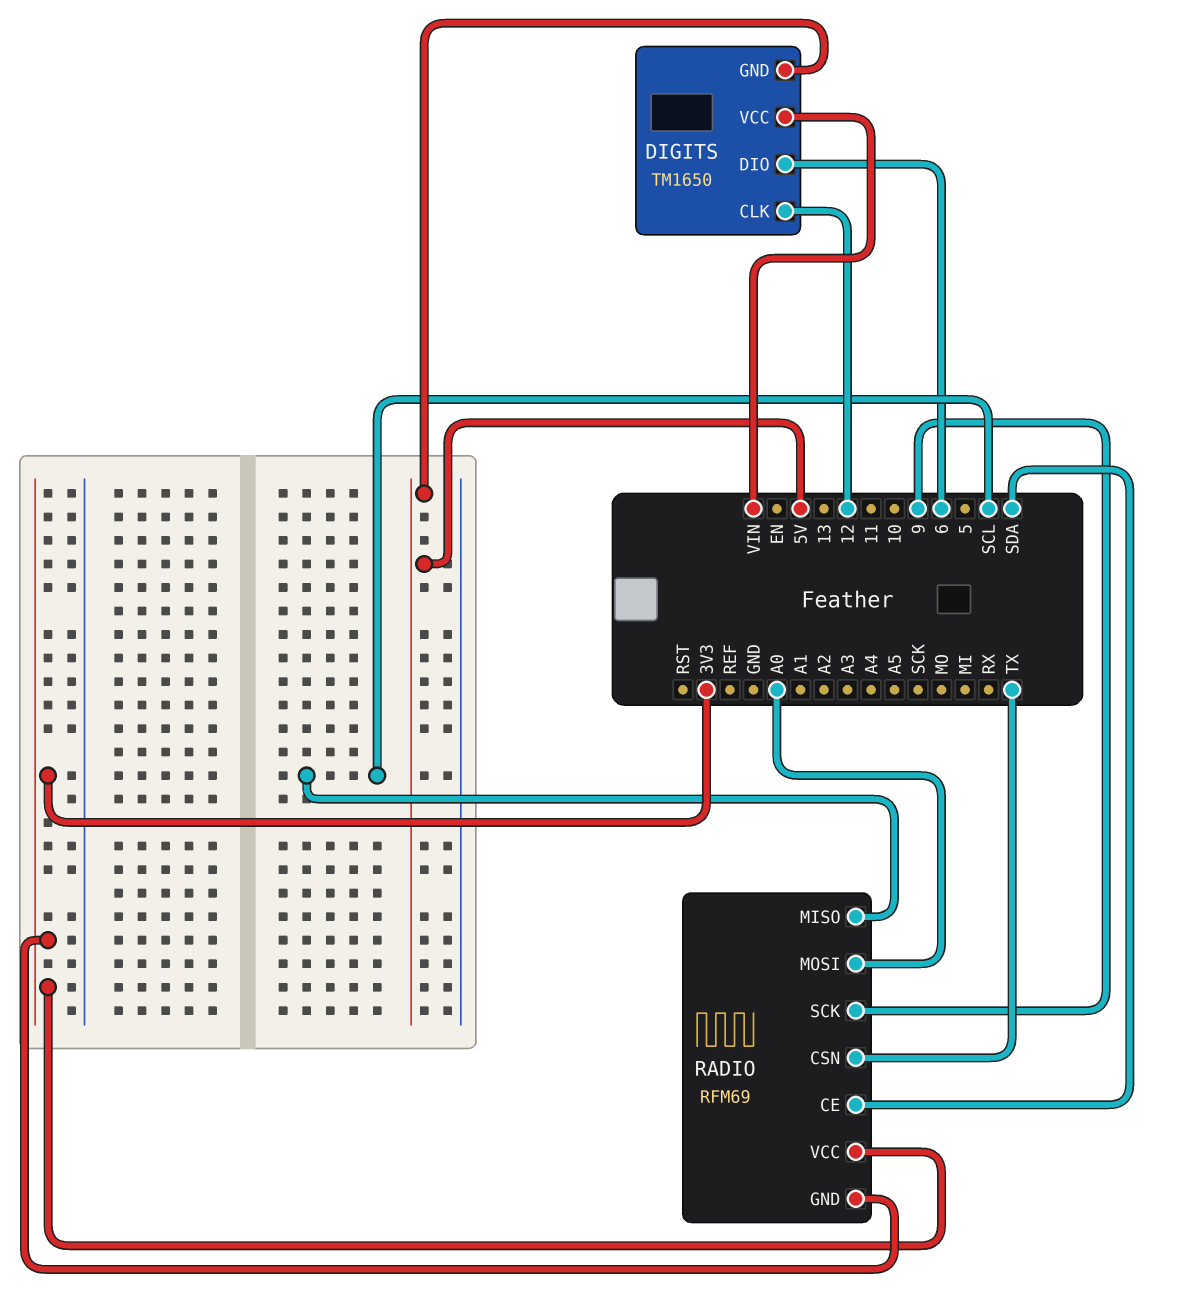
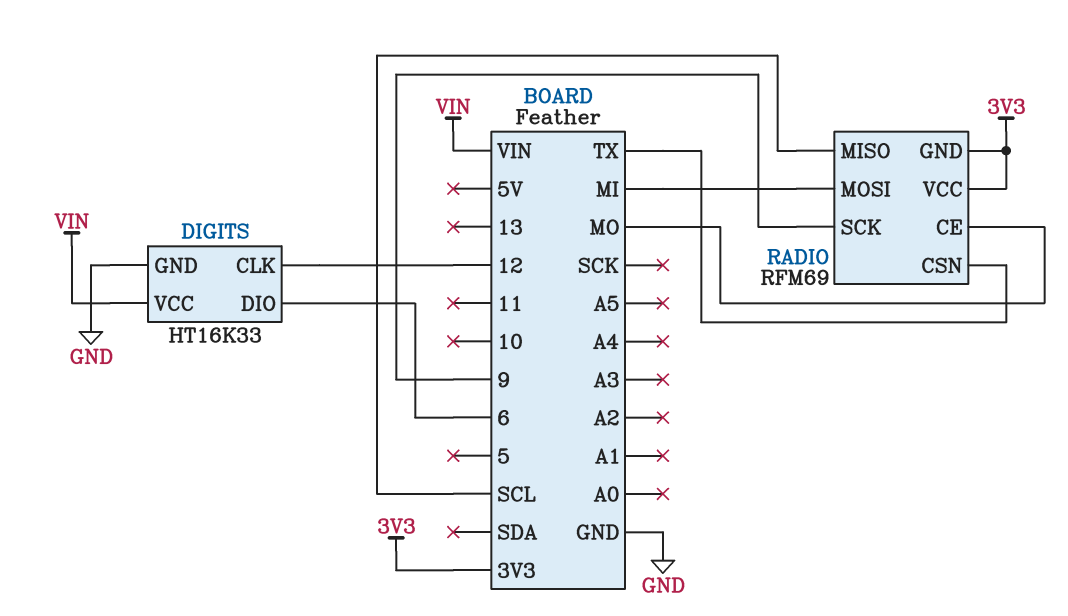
DIGITS: TM1650 -> HT16K33
DIGITS pin GND: 5V -> GND
RADIO pin CE: SDA -> MO
RADIO pin MOSI: A0 -> MI

